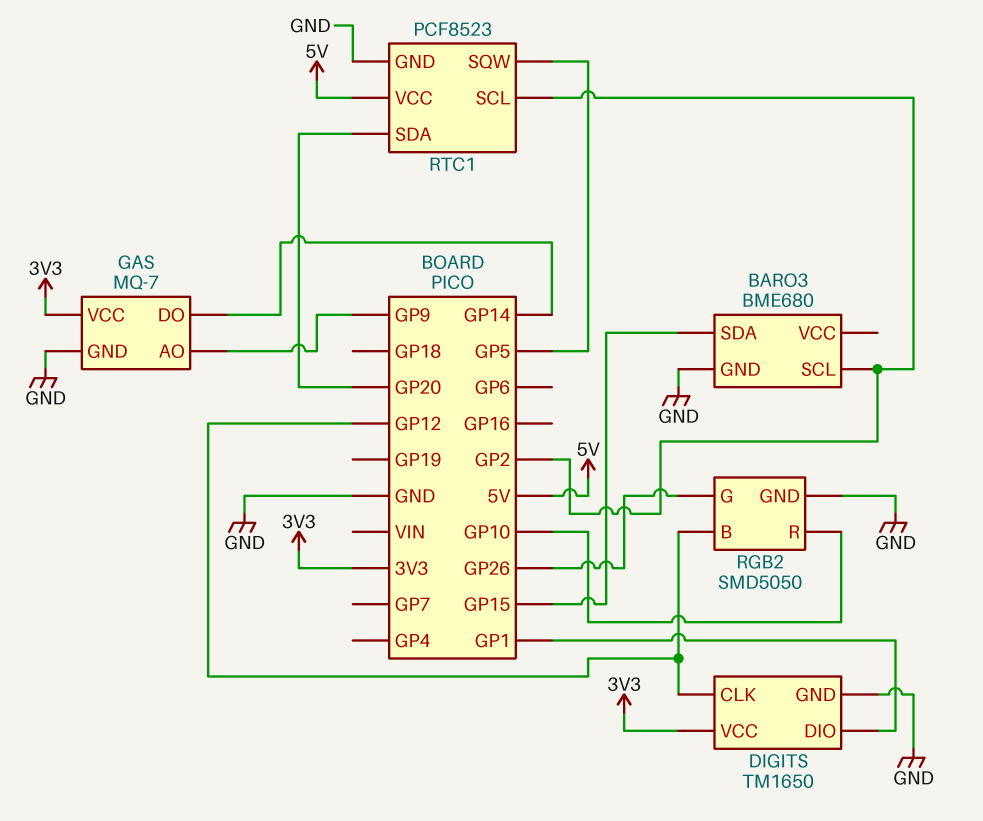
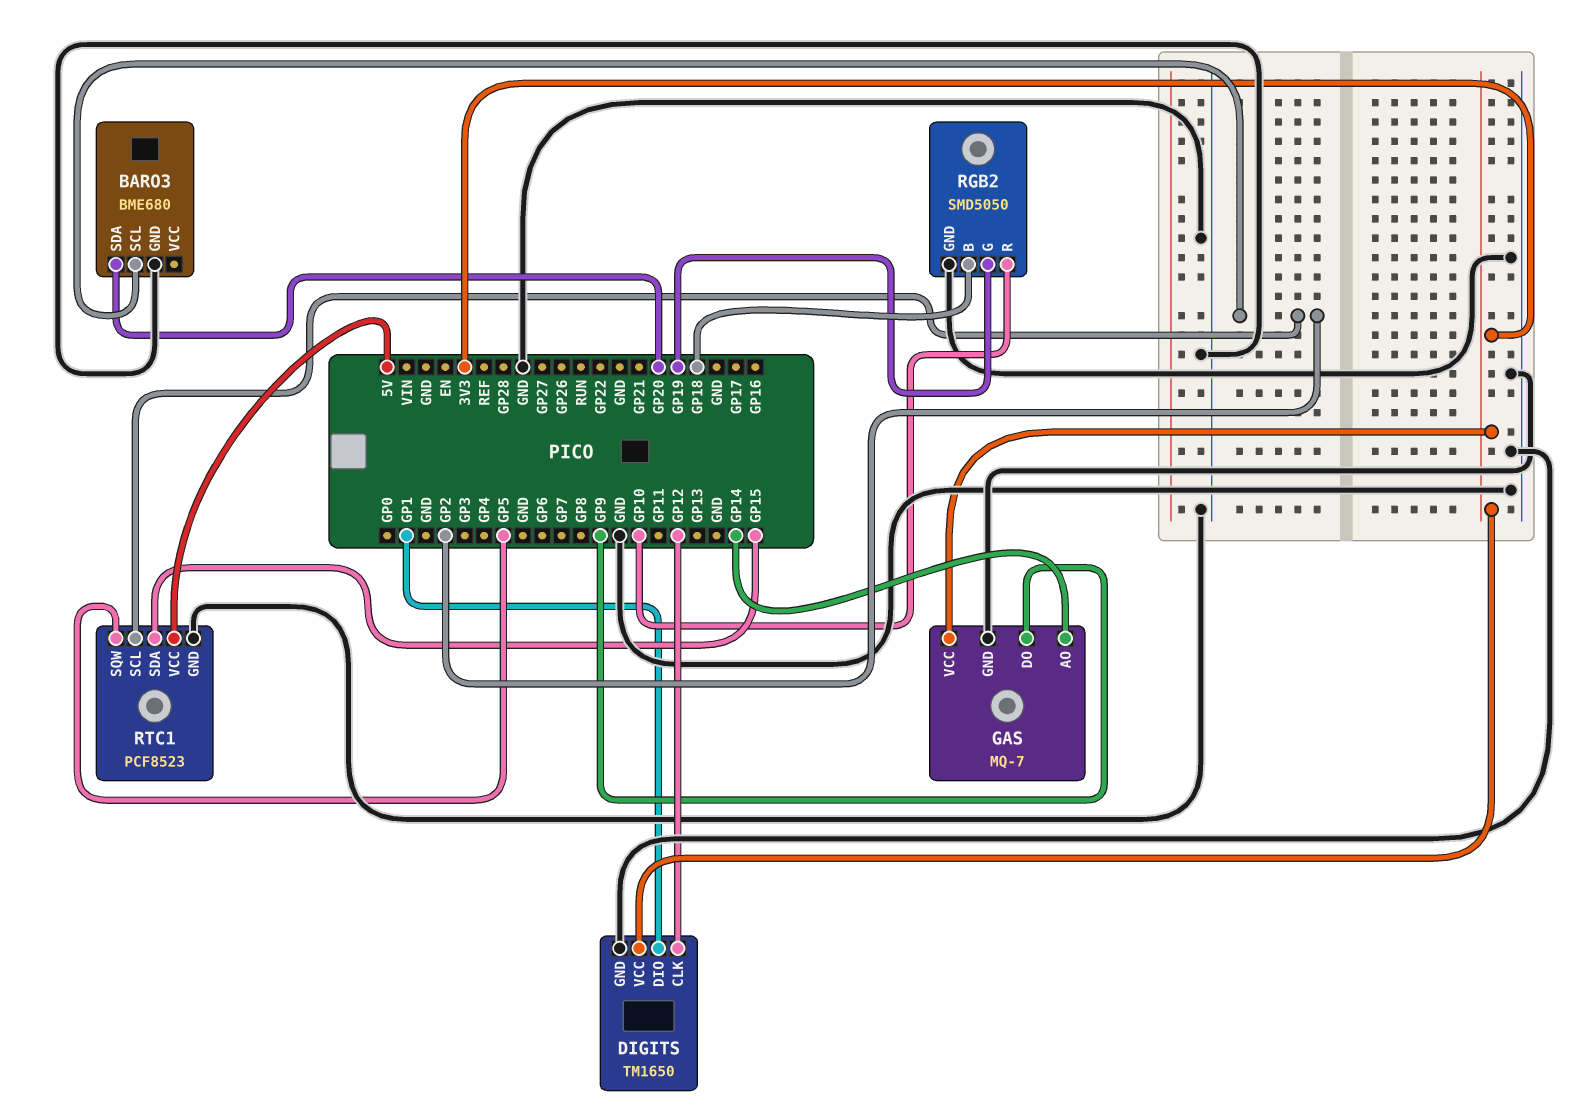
BARO3 pin SDA: GP15 -> GP20
GAS pin AO: GP9 -> GP14
GAS pin DO: GP14 -> GP9
RGB2 pin B: GP12 -> GP18
RGB2 pin G: GP26 -> GP19
RTC1 pin SDA: GP20 -> GP15

